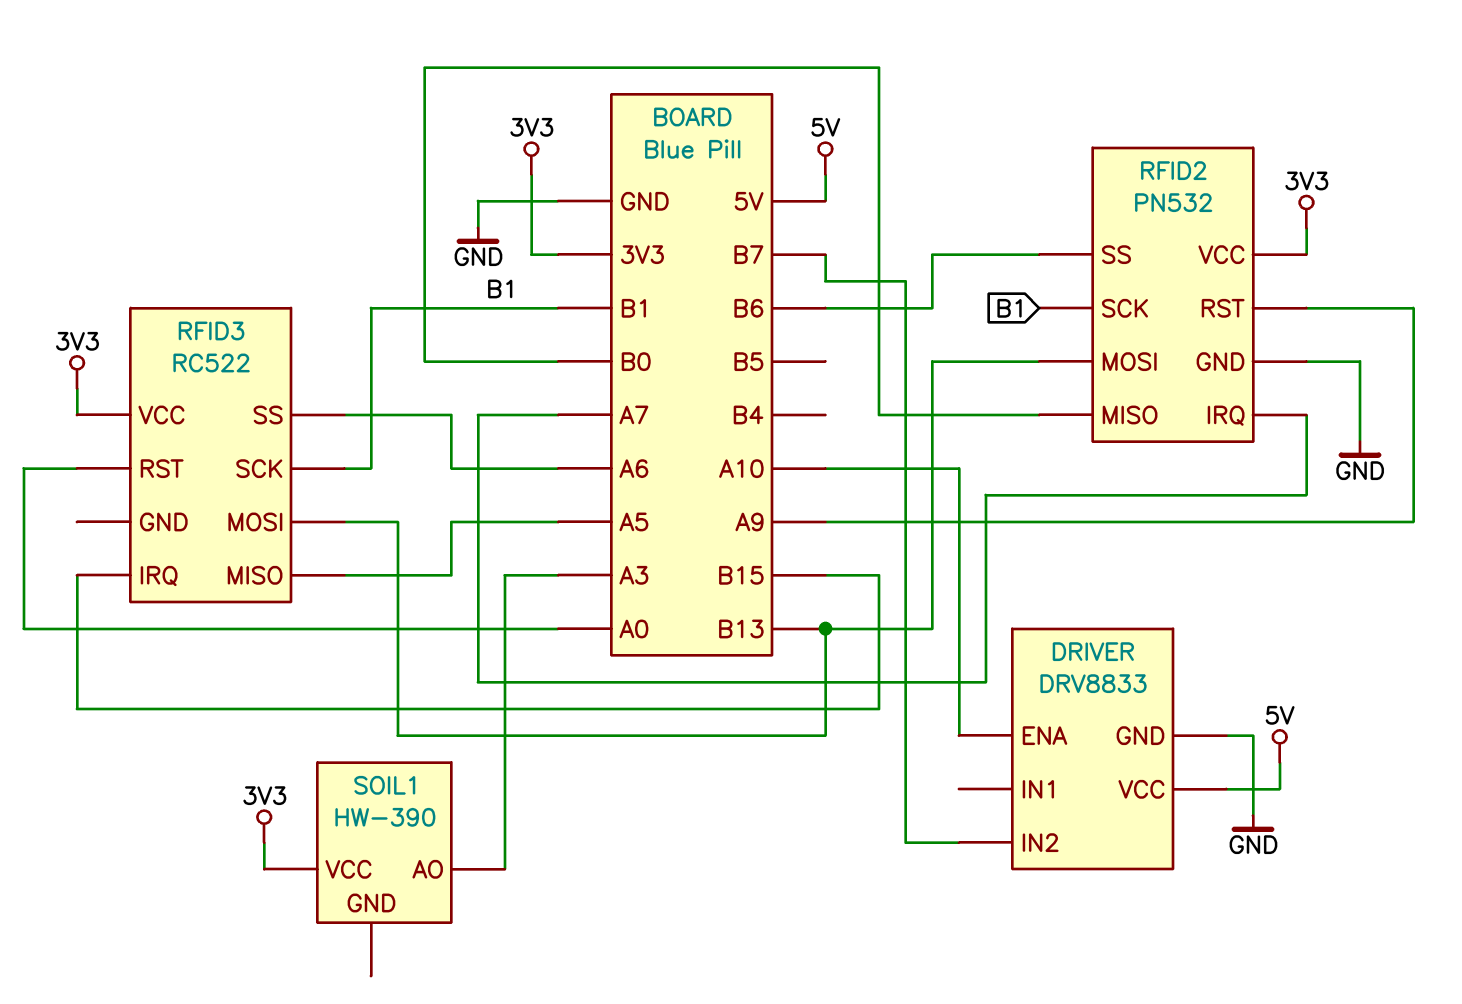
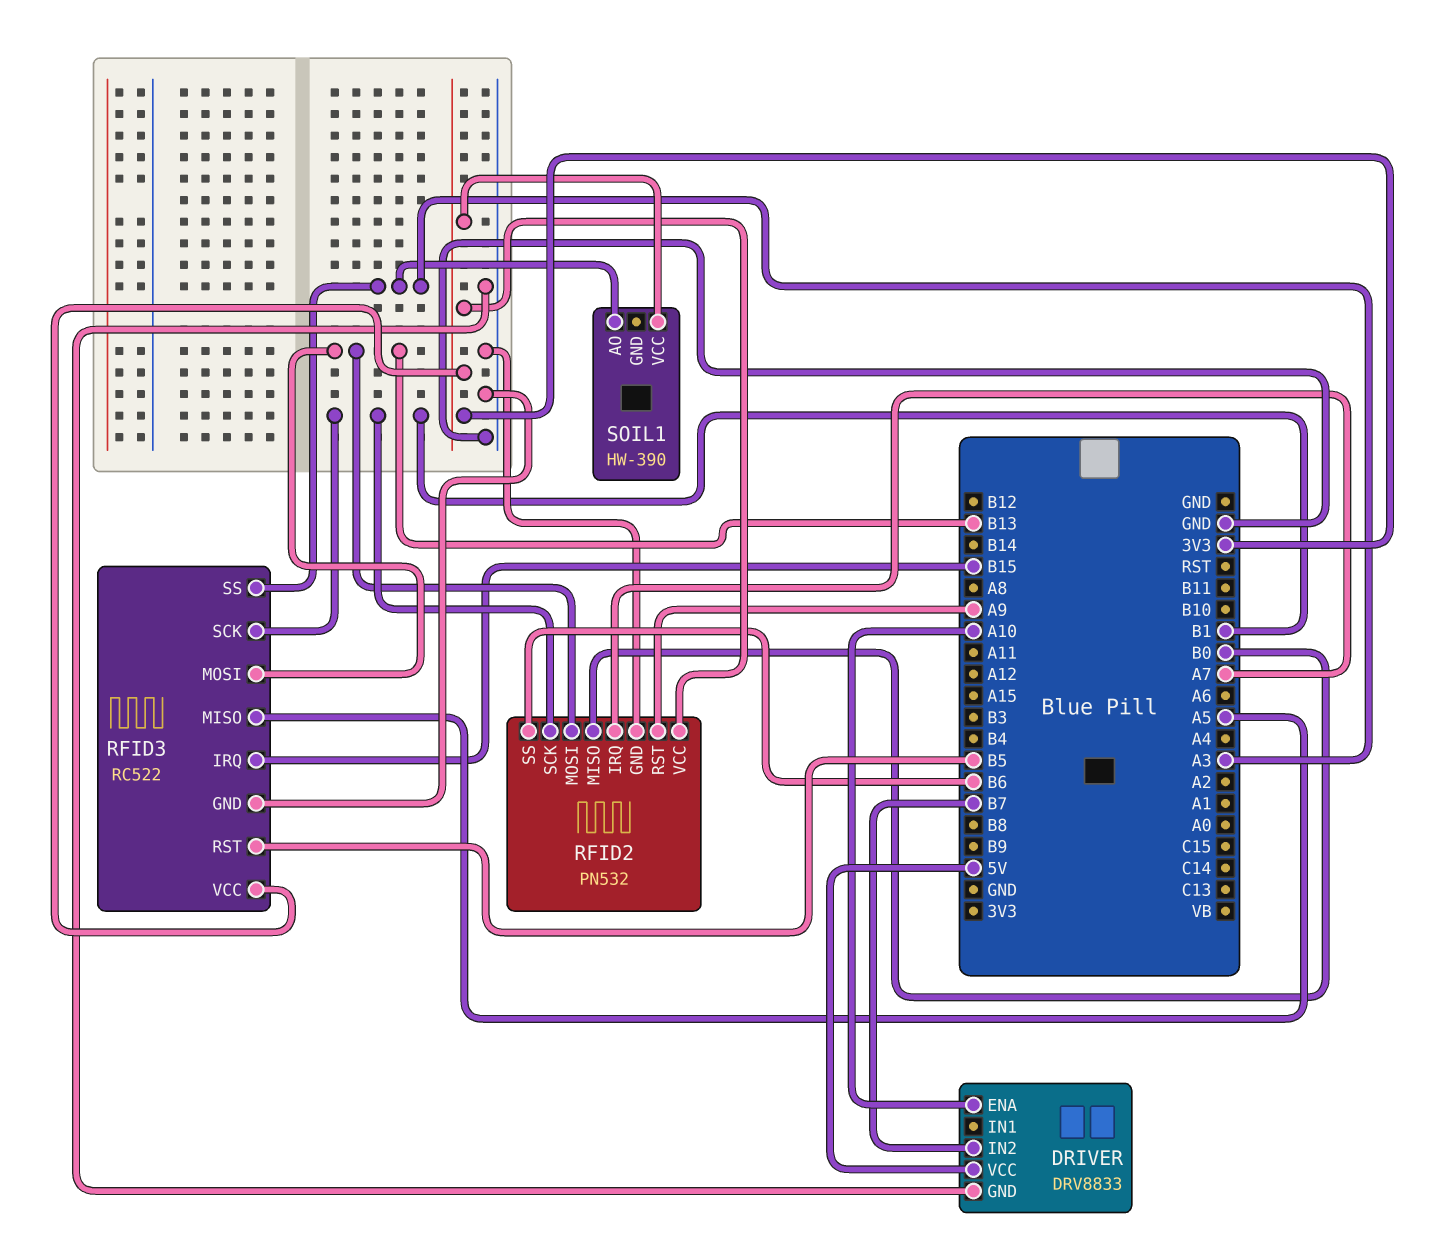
RFID3 pin GND: none -> GND
RFID3 pin RST: A0 -> B5
RFID3 pin SS: A6 -> A3

